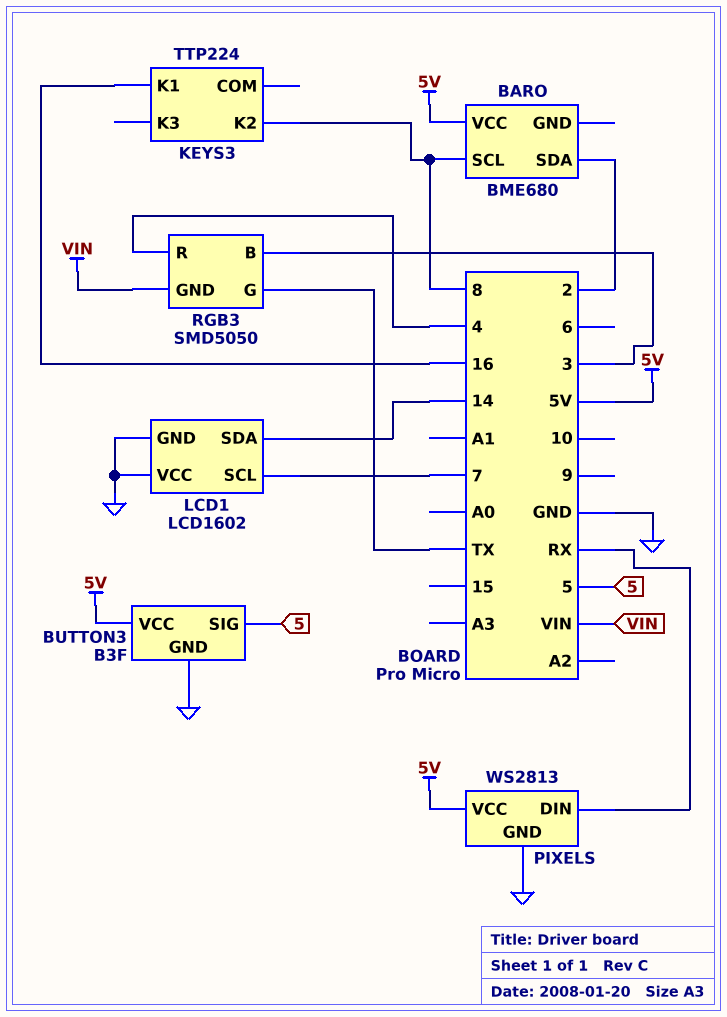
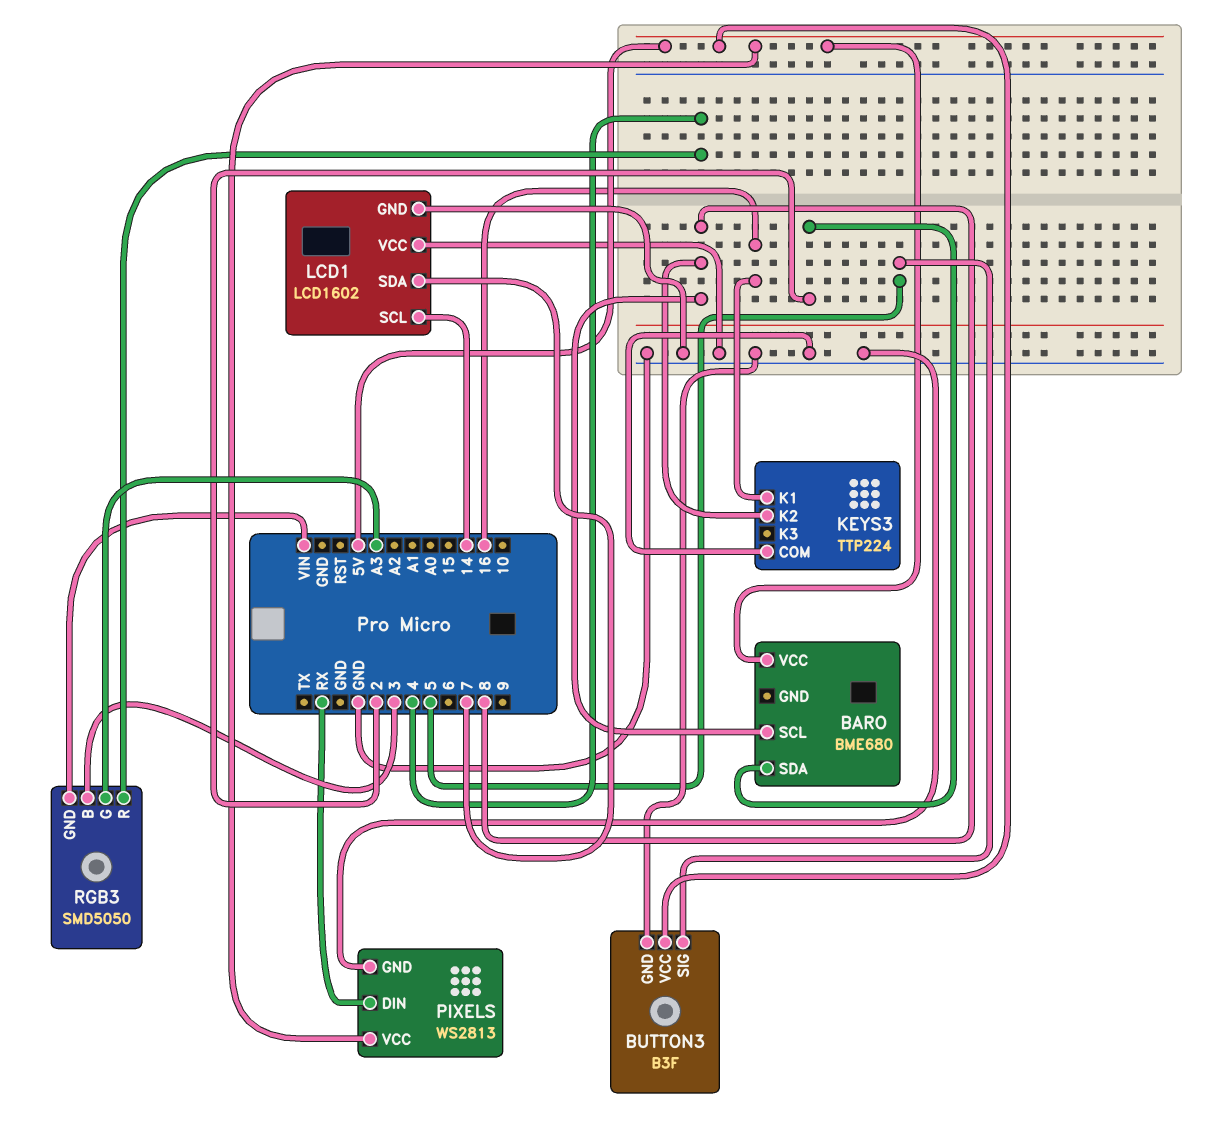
KEYS3 pin COM: none -> GND
LCD1 pin SCL: 7 -> 14
LCD1 pin SDA: 14 -> 7
RGB3 pin G: TX -> A3

